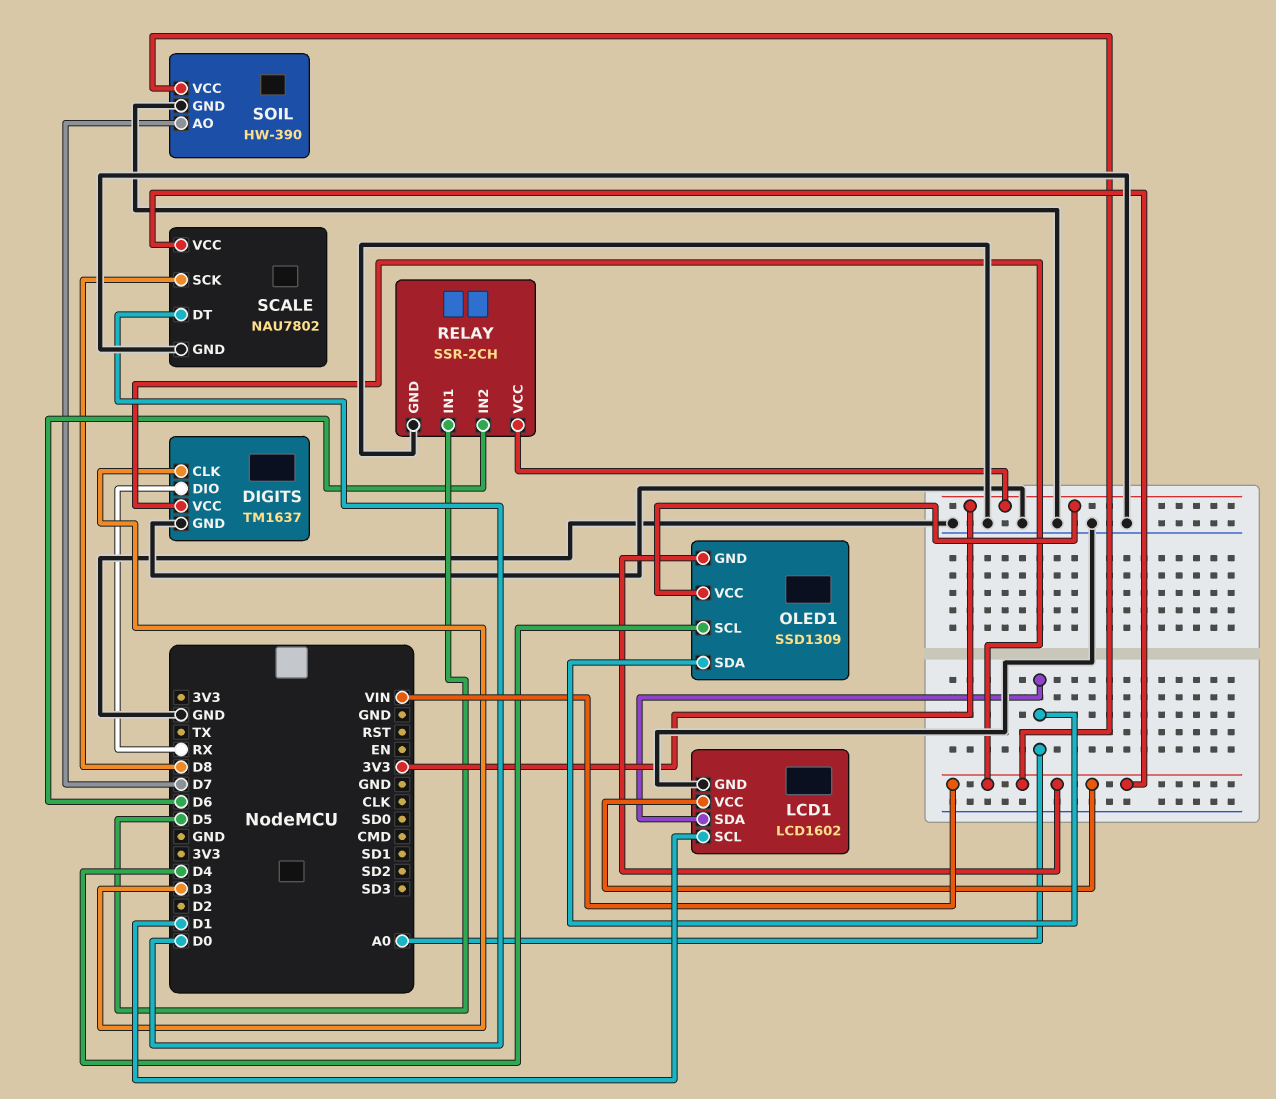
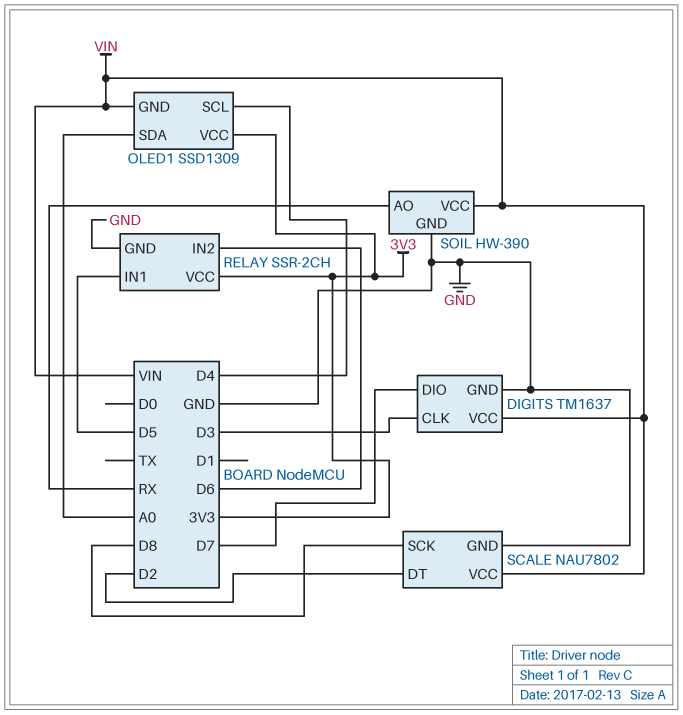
DIGITS pin DIO: RX -> D7
LCD1: LCD1602 -> none
LCD1 pin GND: GND -> none
LCD1 pin SCL: D1 -> none
LCD1 pin SDA: A0 -> none
LCD1 pin VCC: VIN -> none
SCALE pin DT: D0 -> D2
SOIL pin AO: D7 -> RX

